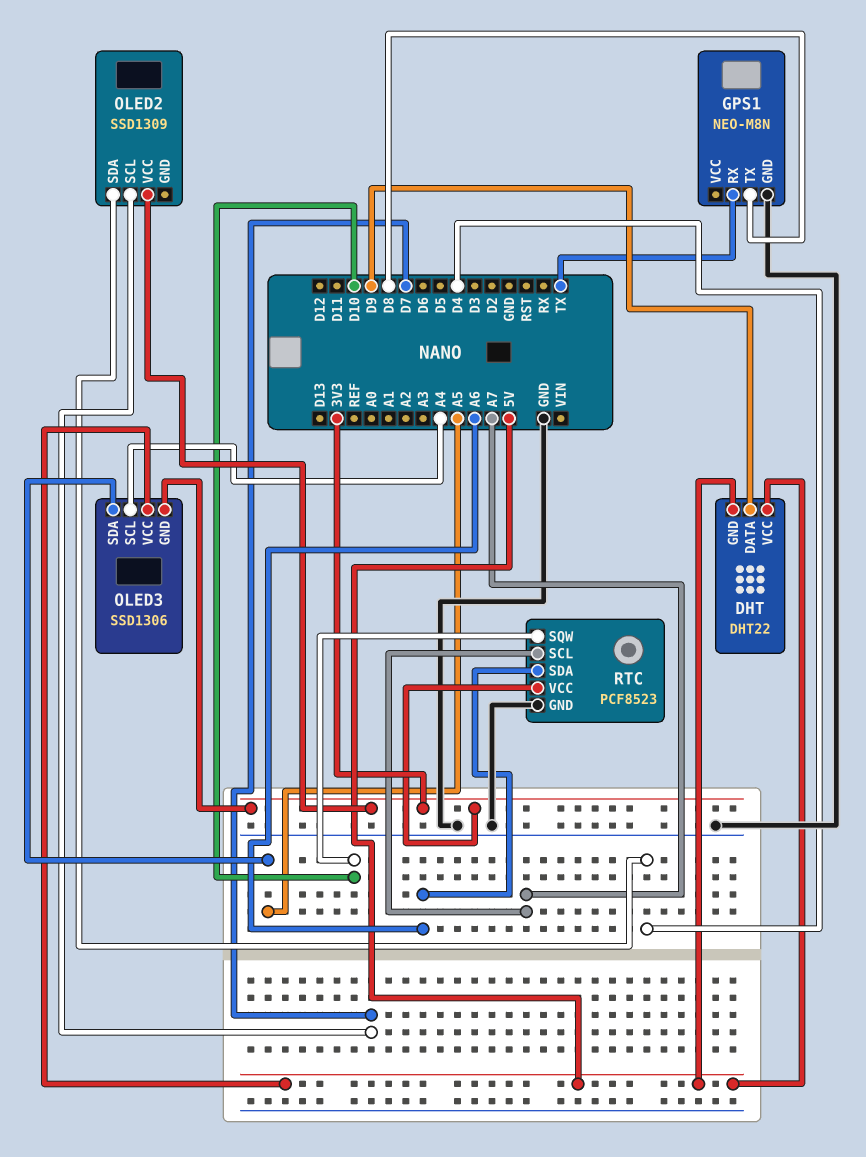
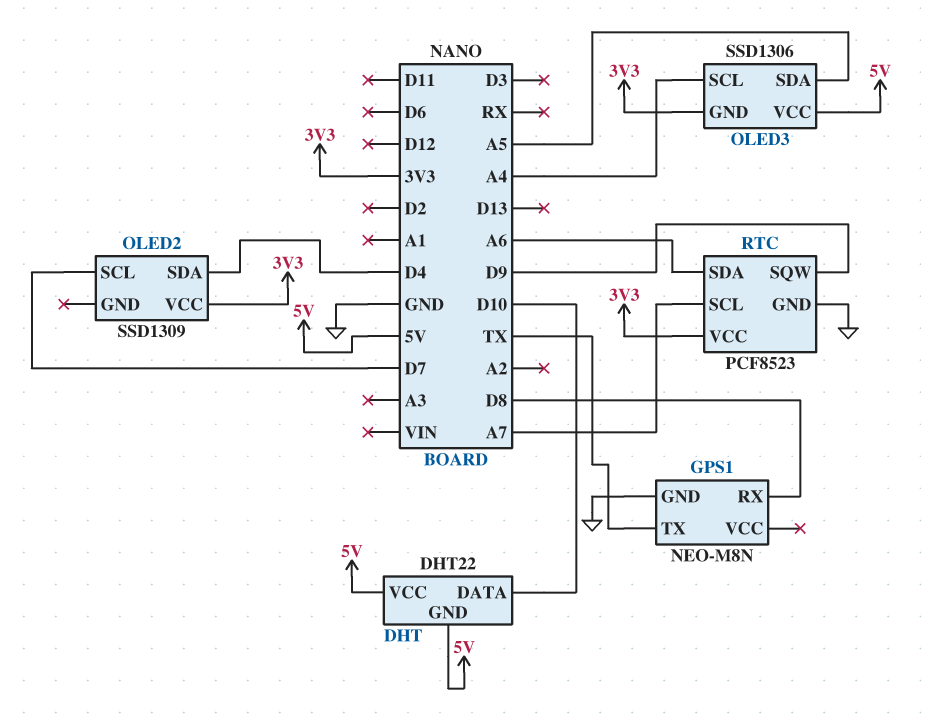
DHT pin DATA: D9 -> D10
GPS1 pin RX: TX -> D8
GPS1 pin TX: D8 -> TX
RTC pin SQW: D10 -> D9

